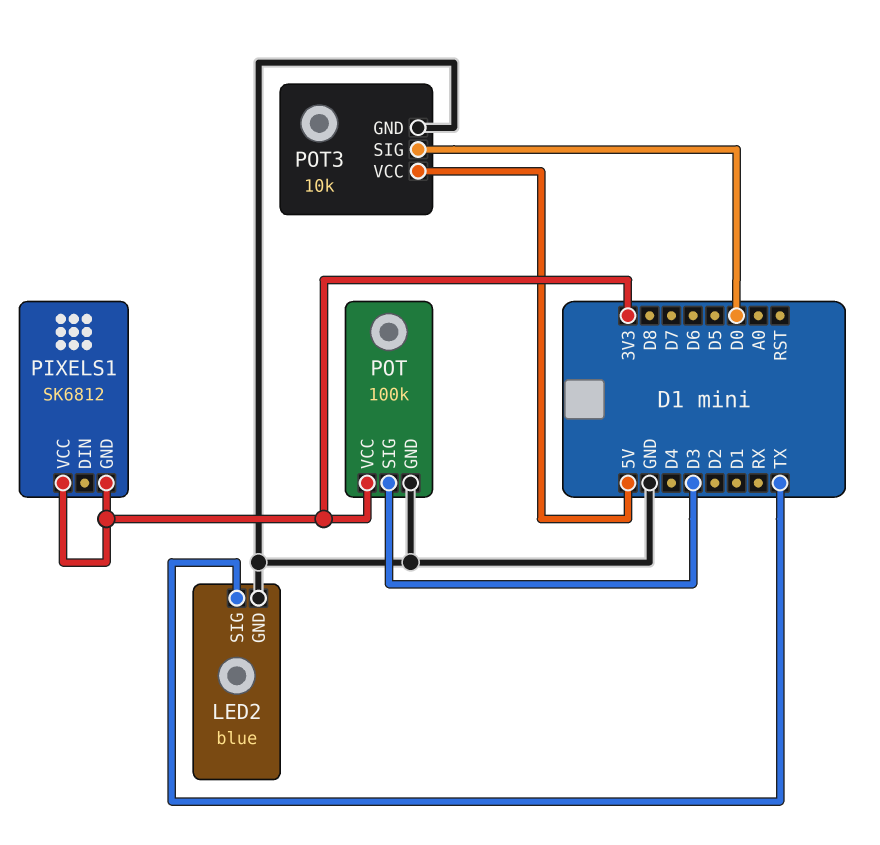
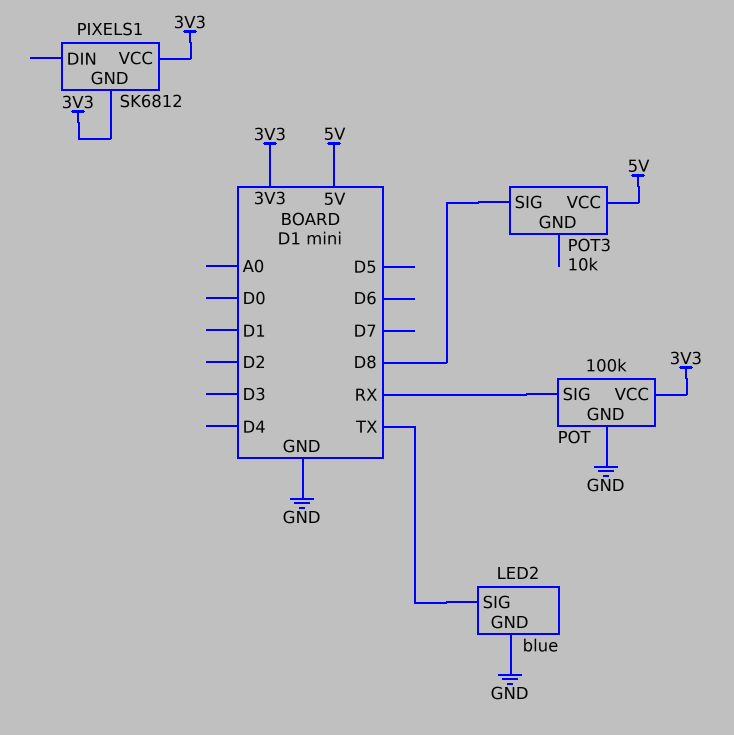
POT pin SIG: D3 -> RX
POT3 pin GND: GND -> none
POT3 pin SIG: D0 -> D8

